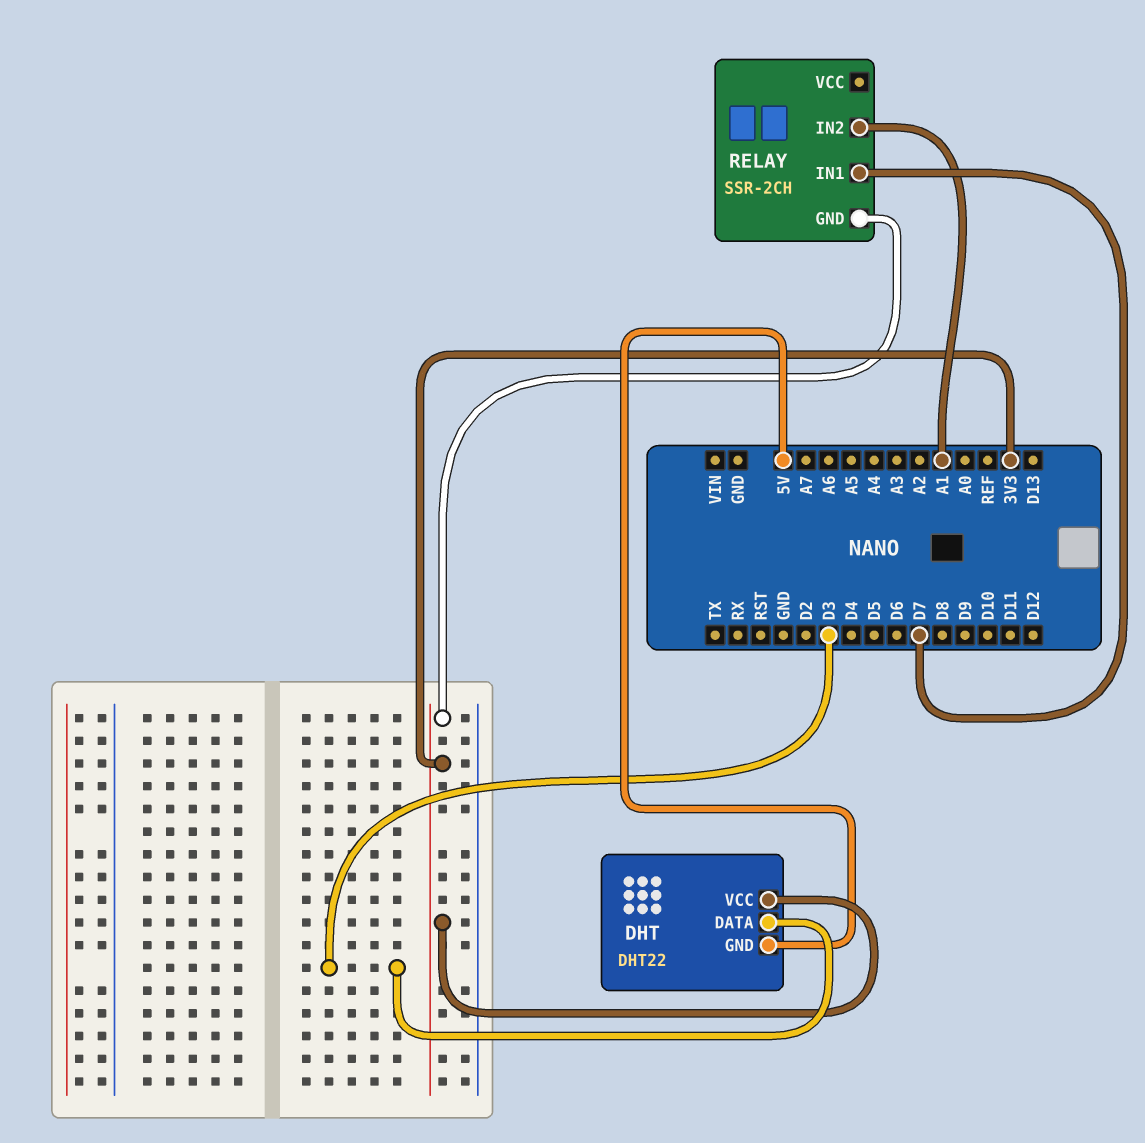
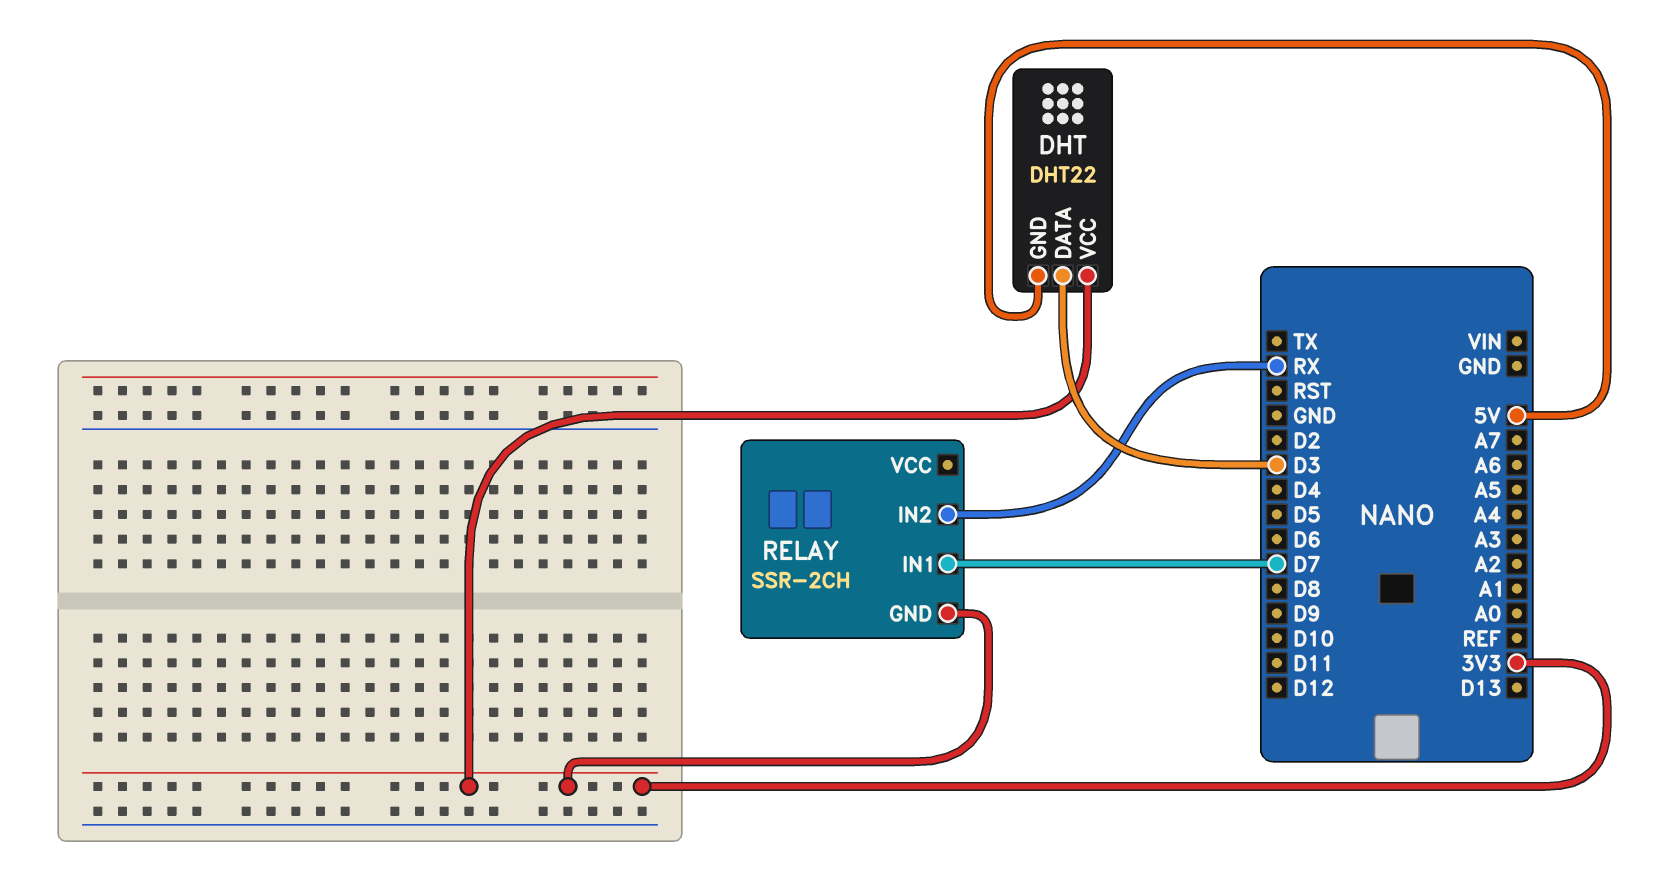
RELAY pin IN2: A1 -> RX

